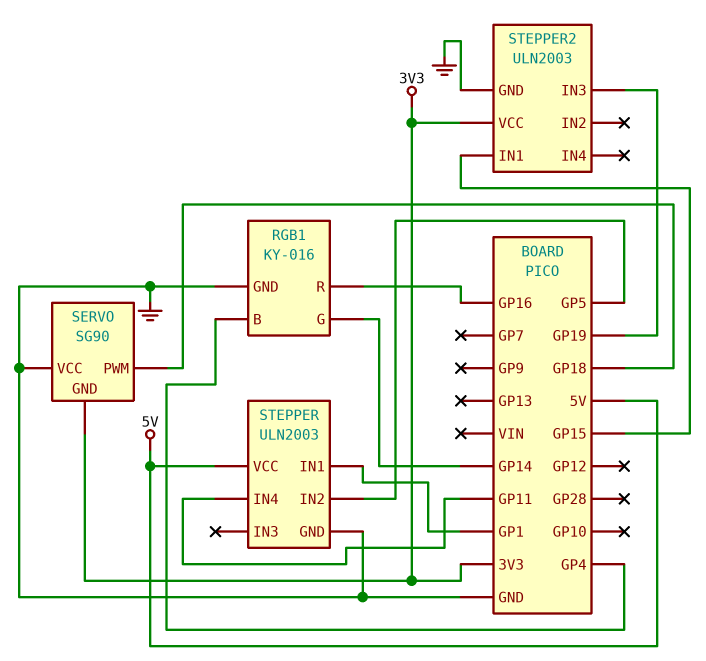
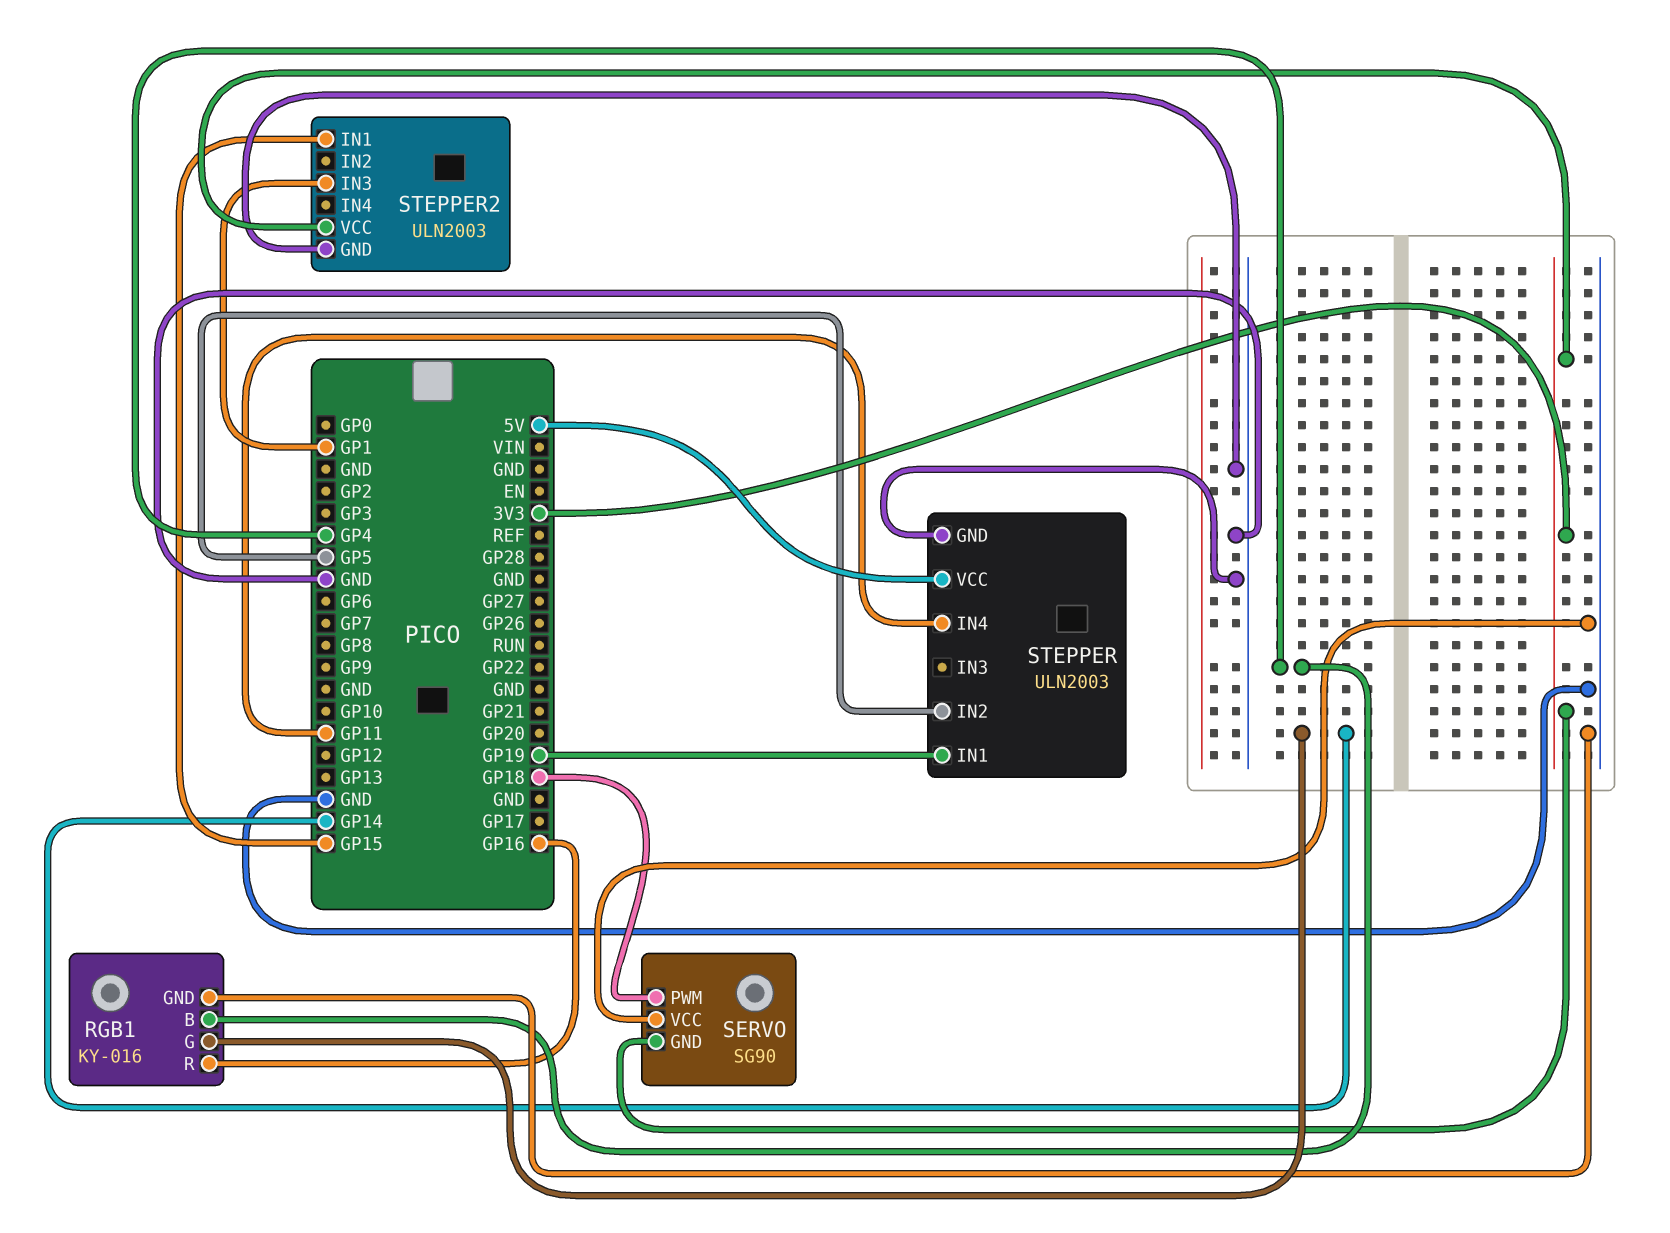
STEPPER pin IN1: GP1 -> GP19
STEPPER2 pin IN3: GP19 -> GP1

